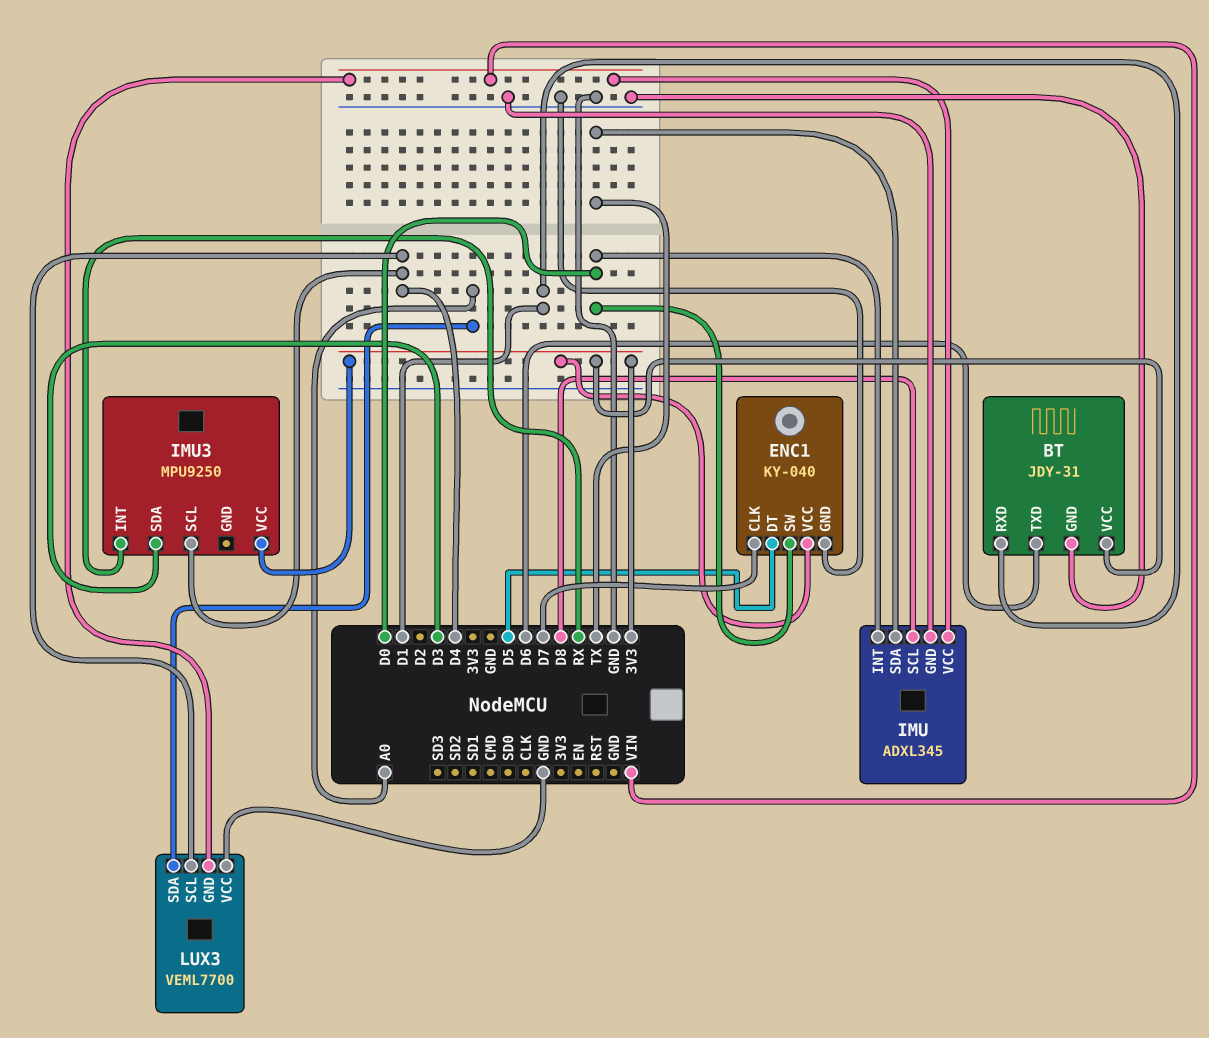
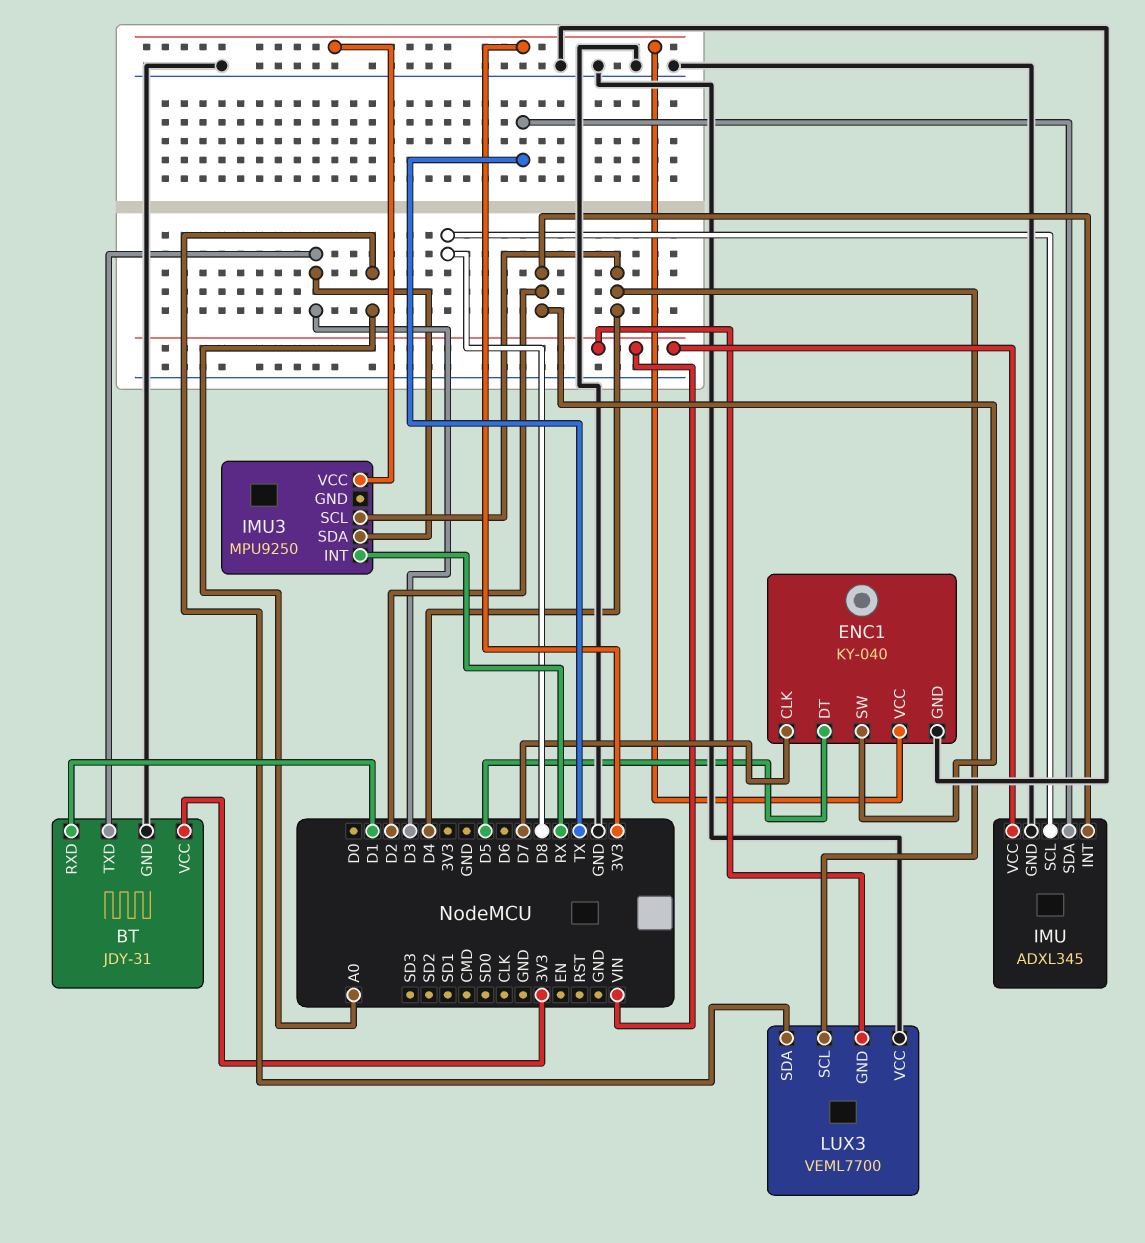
BT pin TXD: D6 -> D3
ENC1 pin SW: D0 -> D2
IMU pin INT: D0 -> D2

